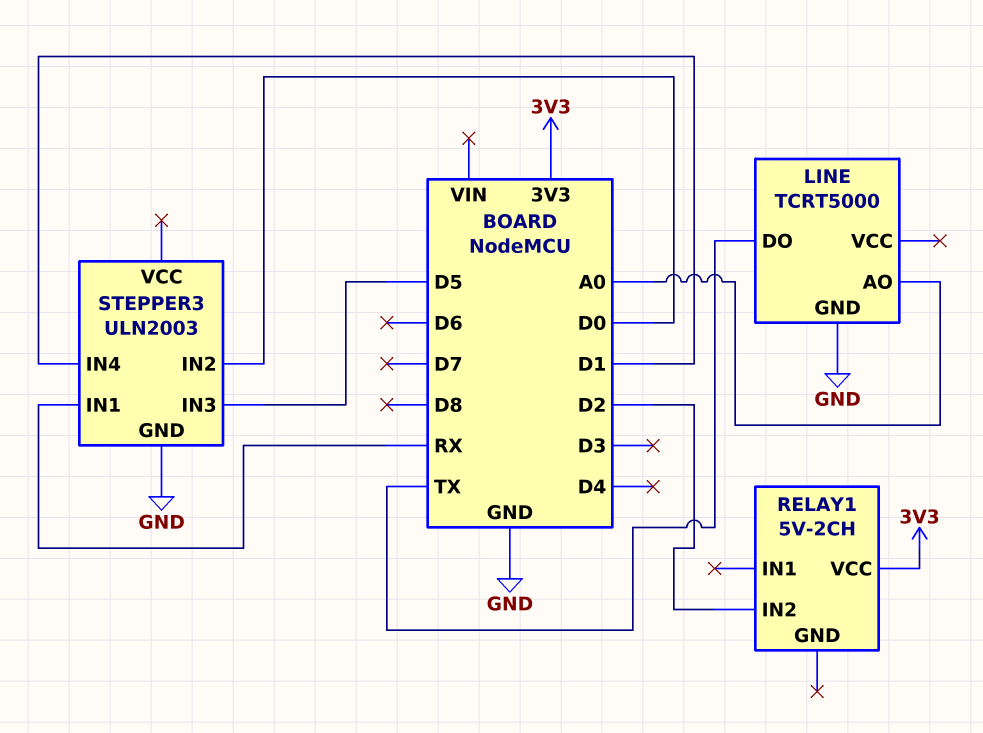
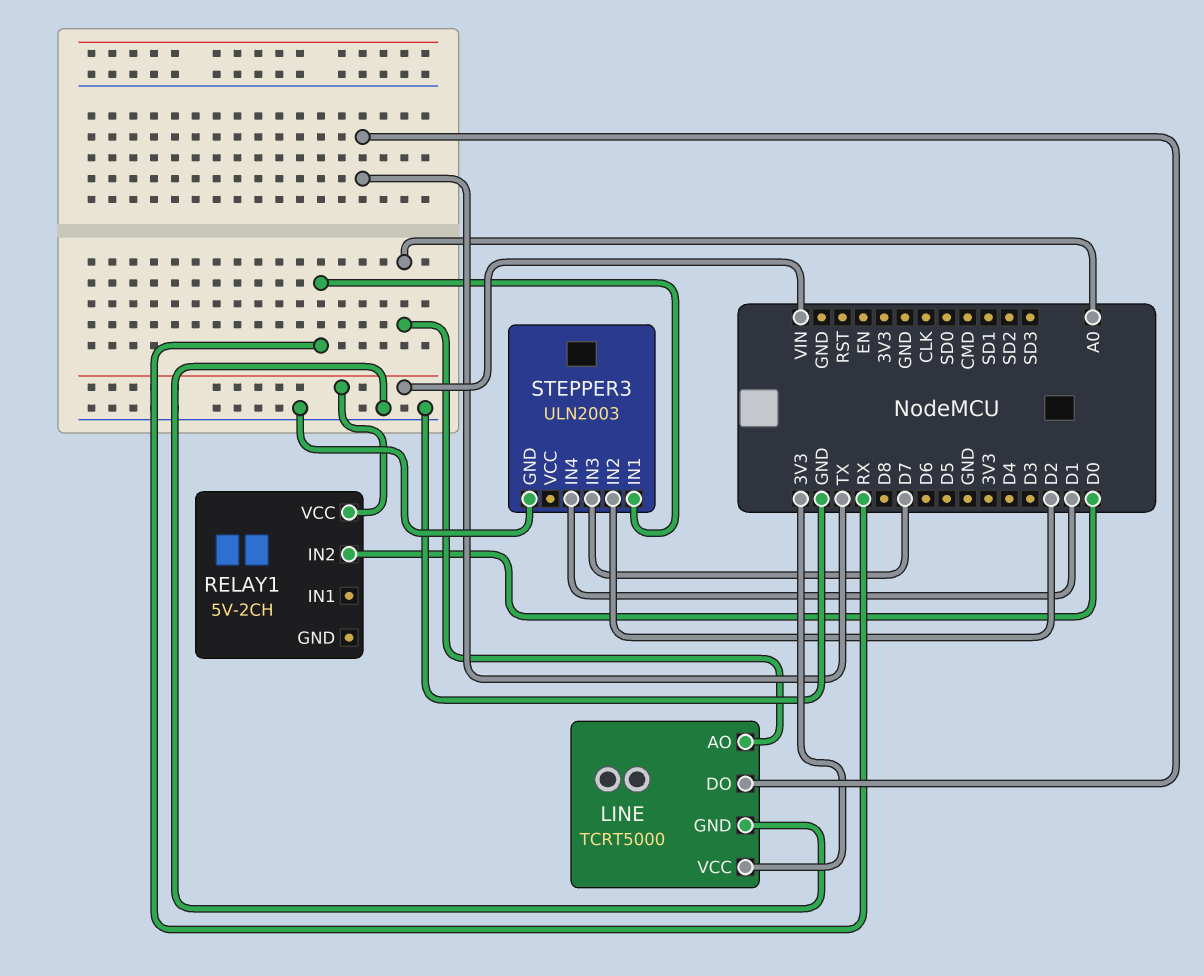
LINE pin VCC: none -> 3V3
RELAY1 pin IN2: D2 -> D0
RELAY1 pin VCC: 3V3 -> VIN
STEPPER3 pin IN2: D0 -> D2
STEPPER3 pin IN3: D5 -> D7

